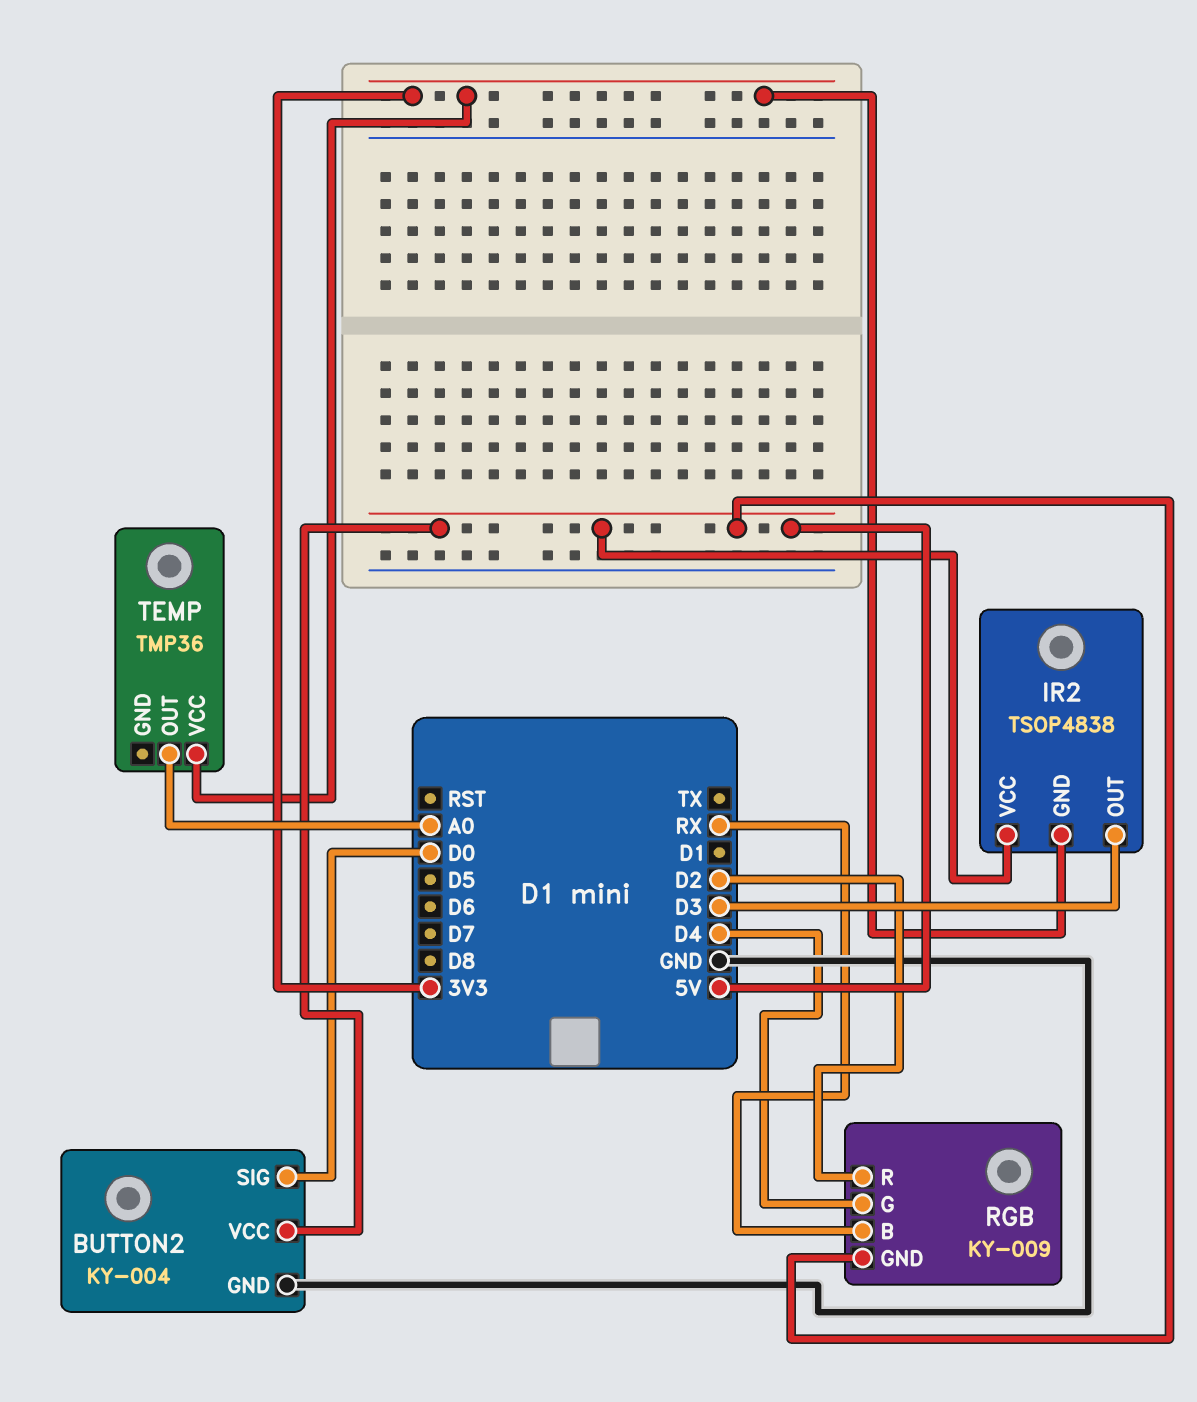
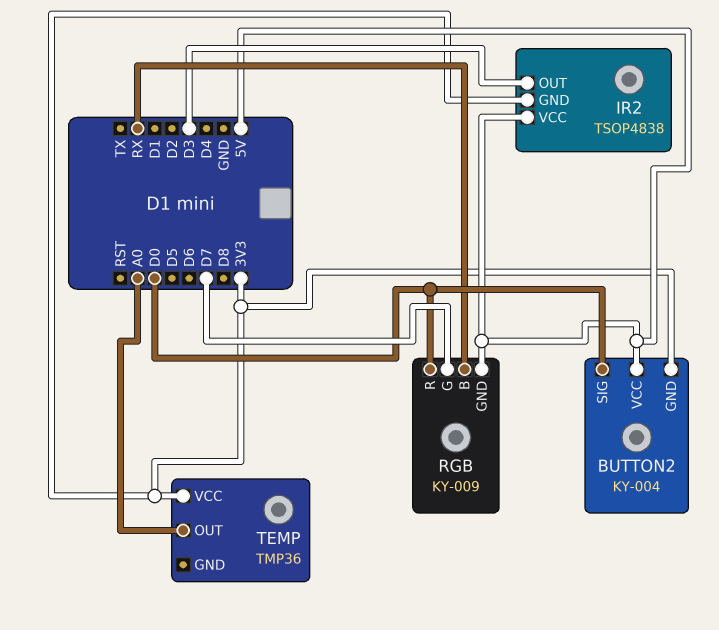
BUTTON2 pin GND: GND -> 3V3
RGB pin G: D4 -> D7
RGB pin R: D2 -> D0

